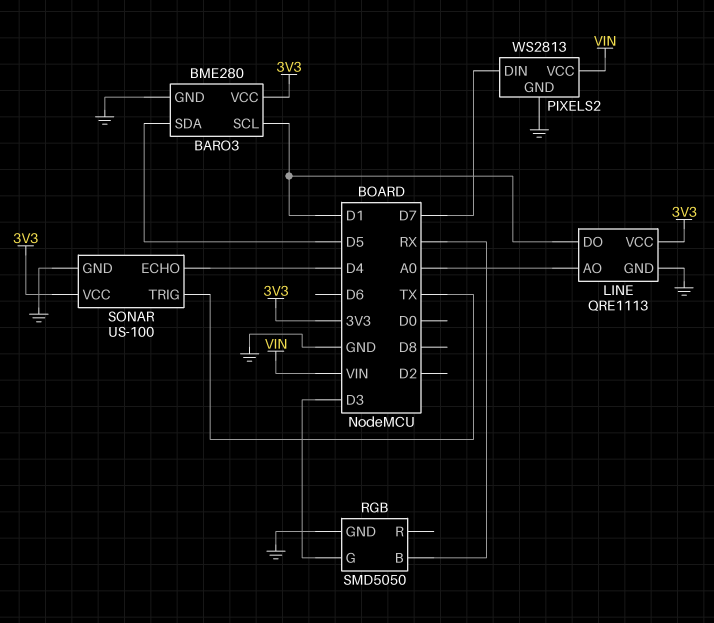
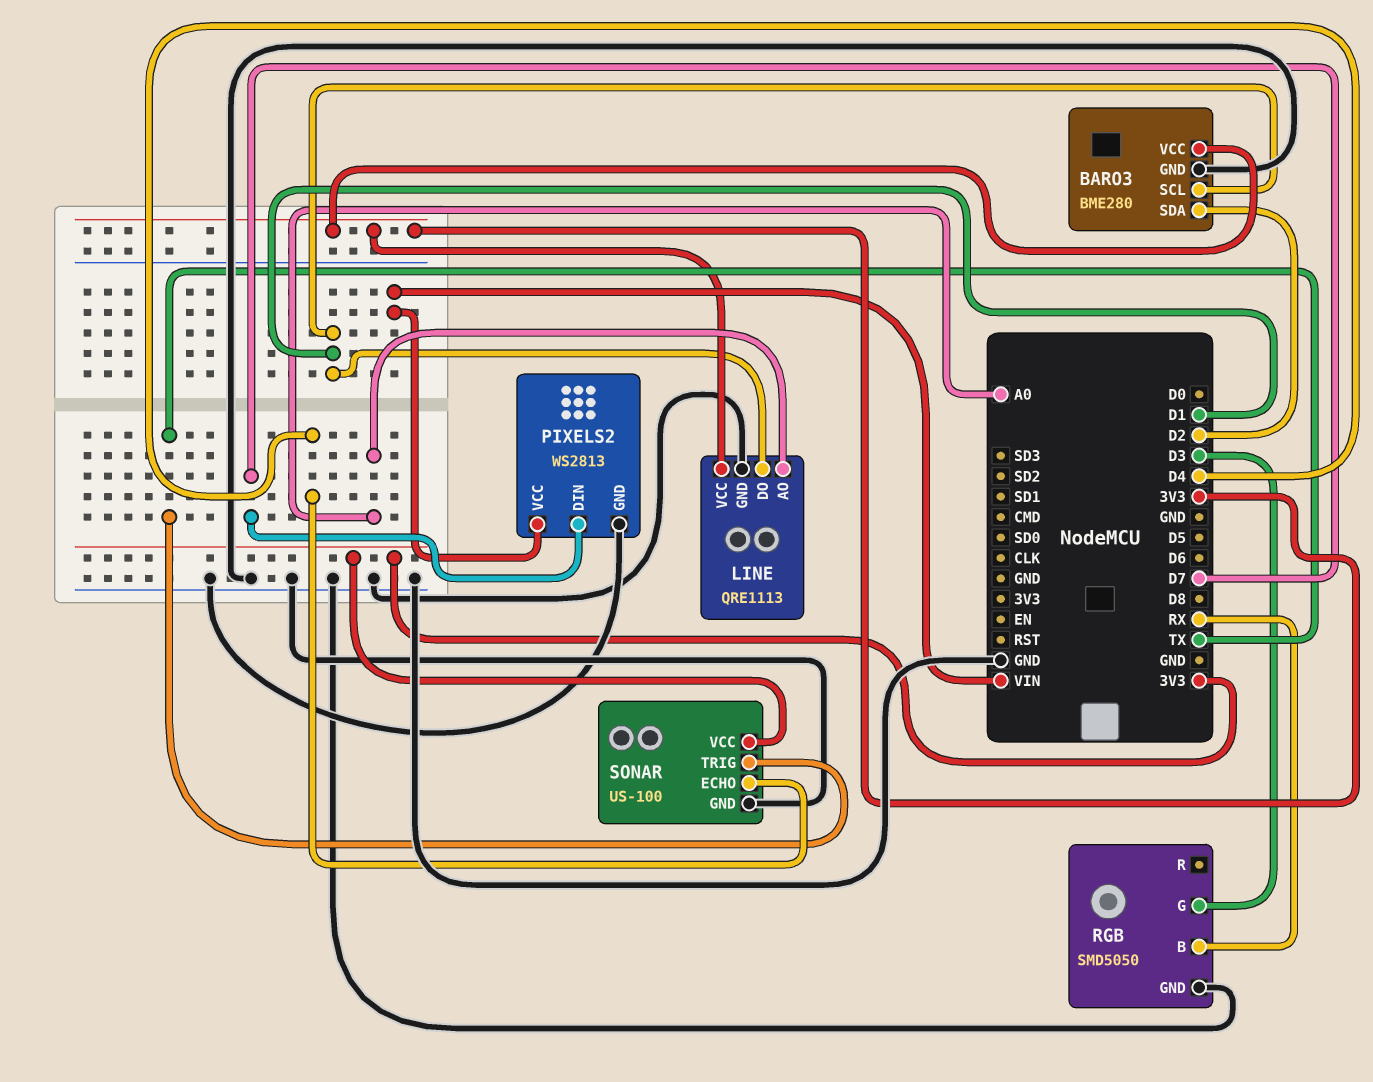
BARO3 pin SDA: D5 -> D2

